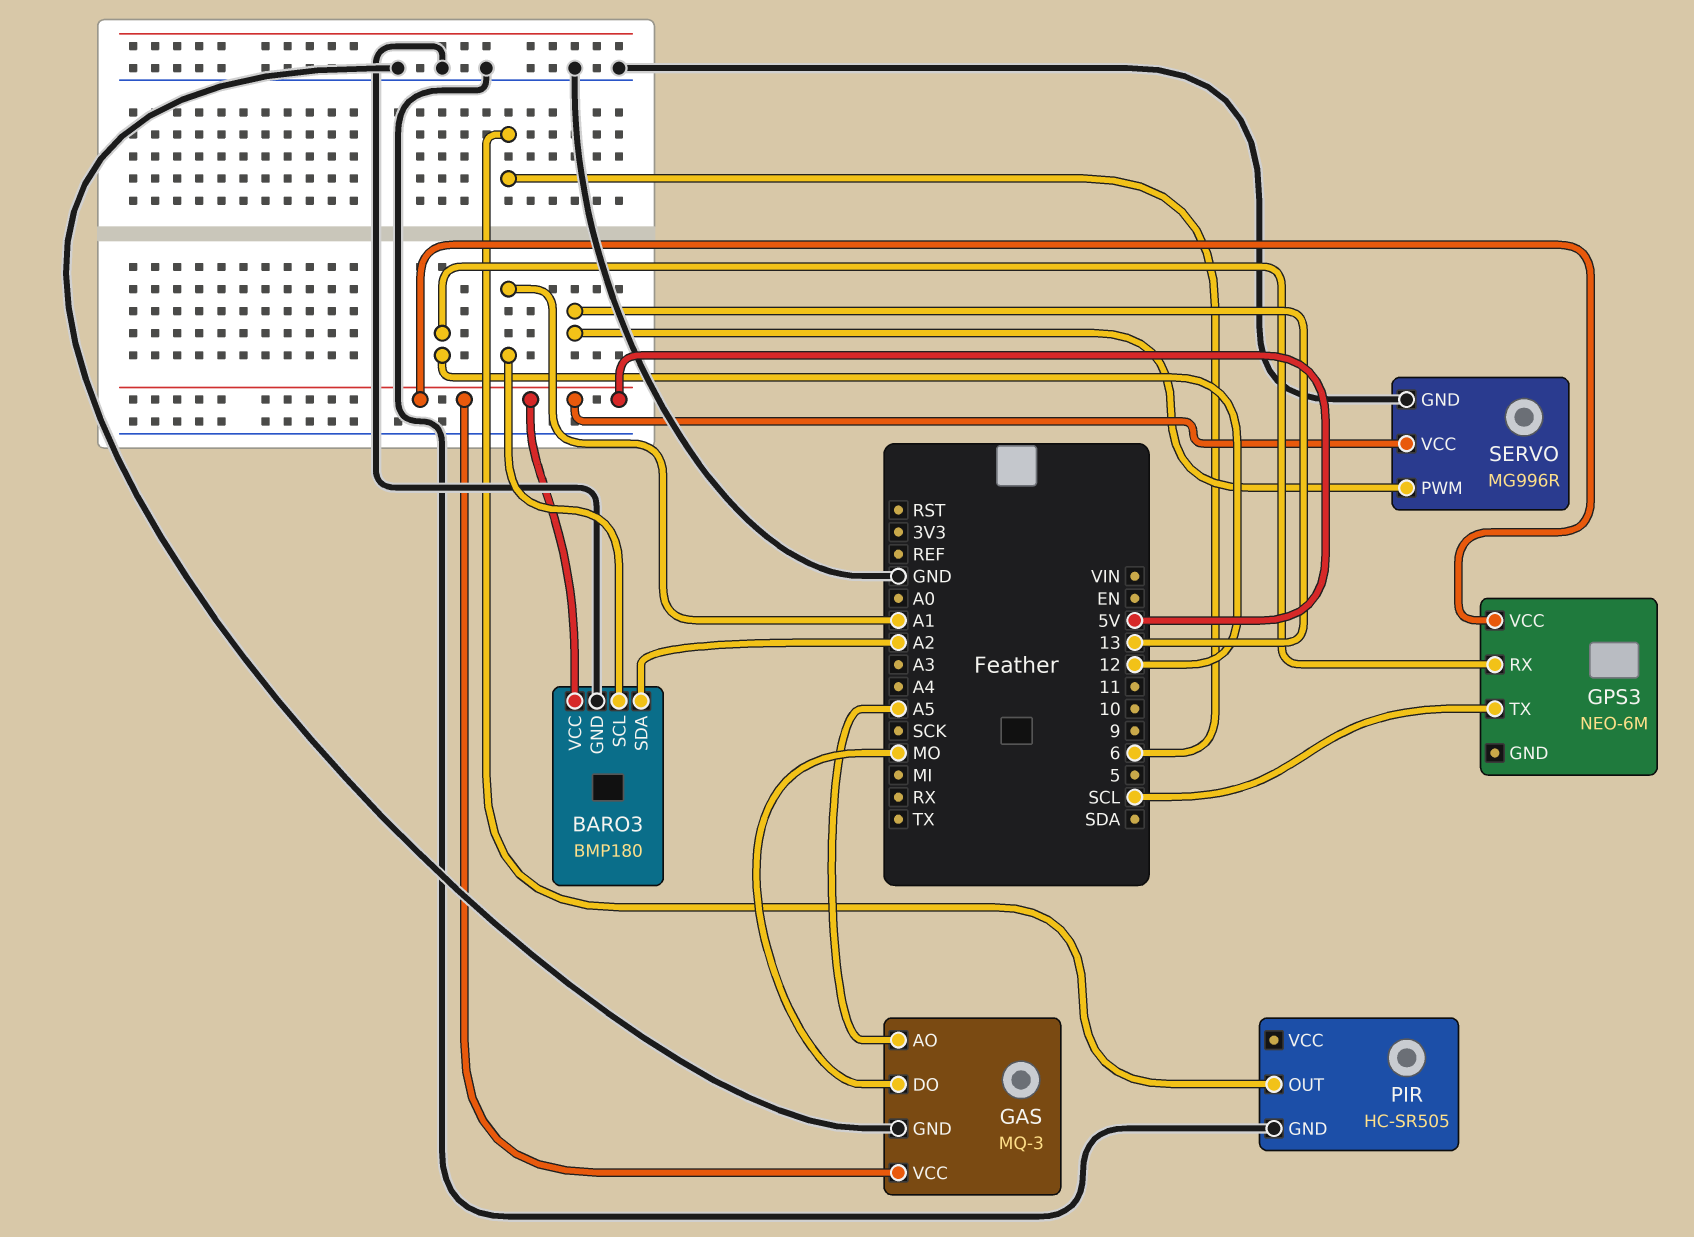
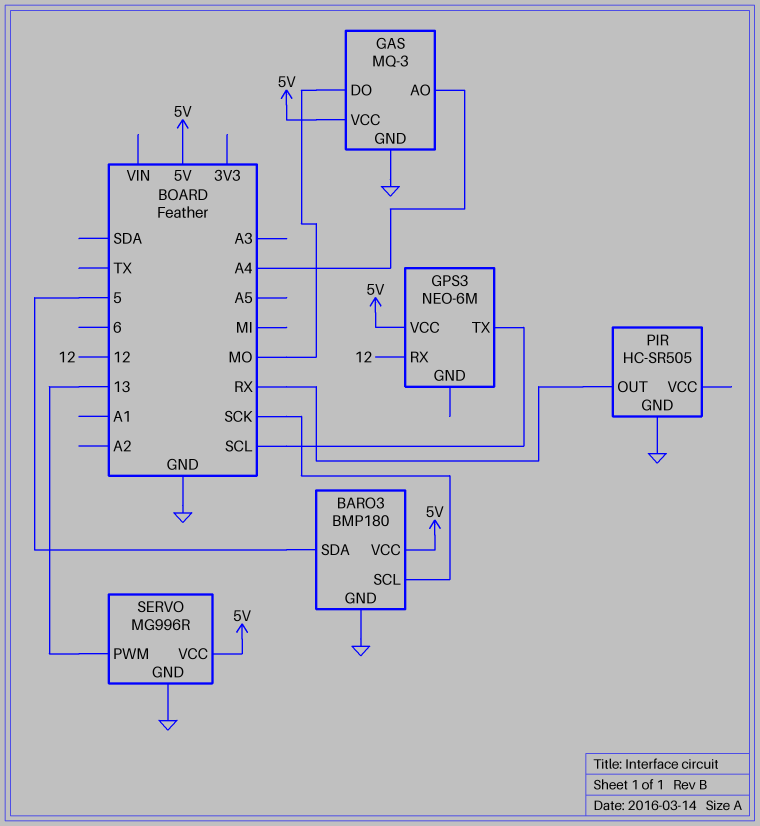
BARO3 pin SCL: A1 -> SCK
BARO3 pin SDA: A2 -> 5
GAS pin AO: A5 -> A4
PIR pin OUT: 6 -> RX

